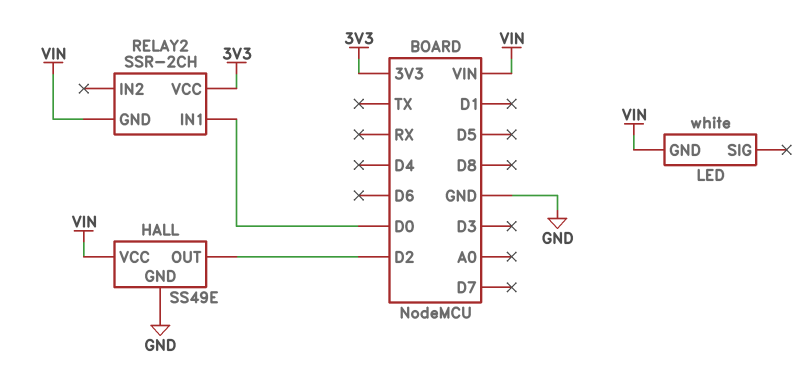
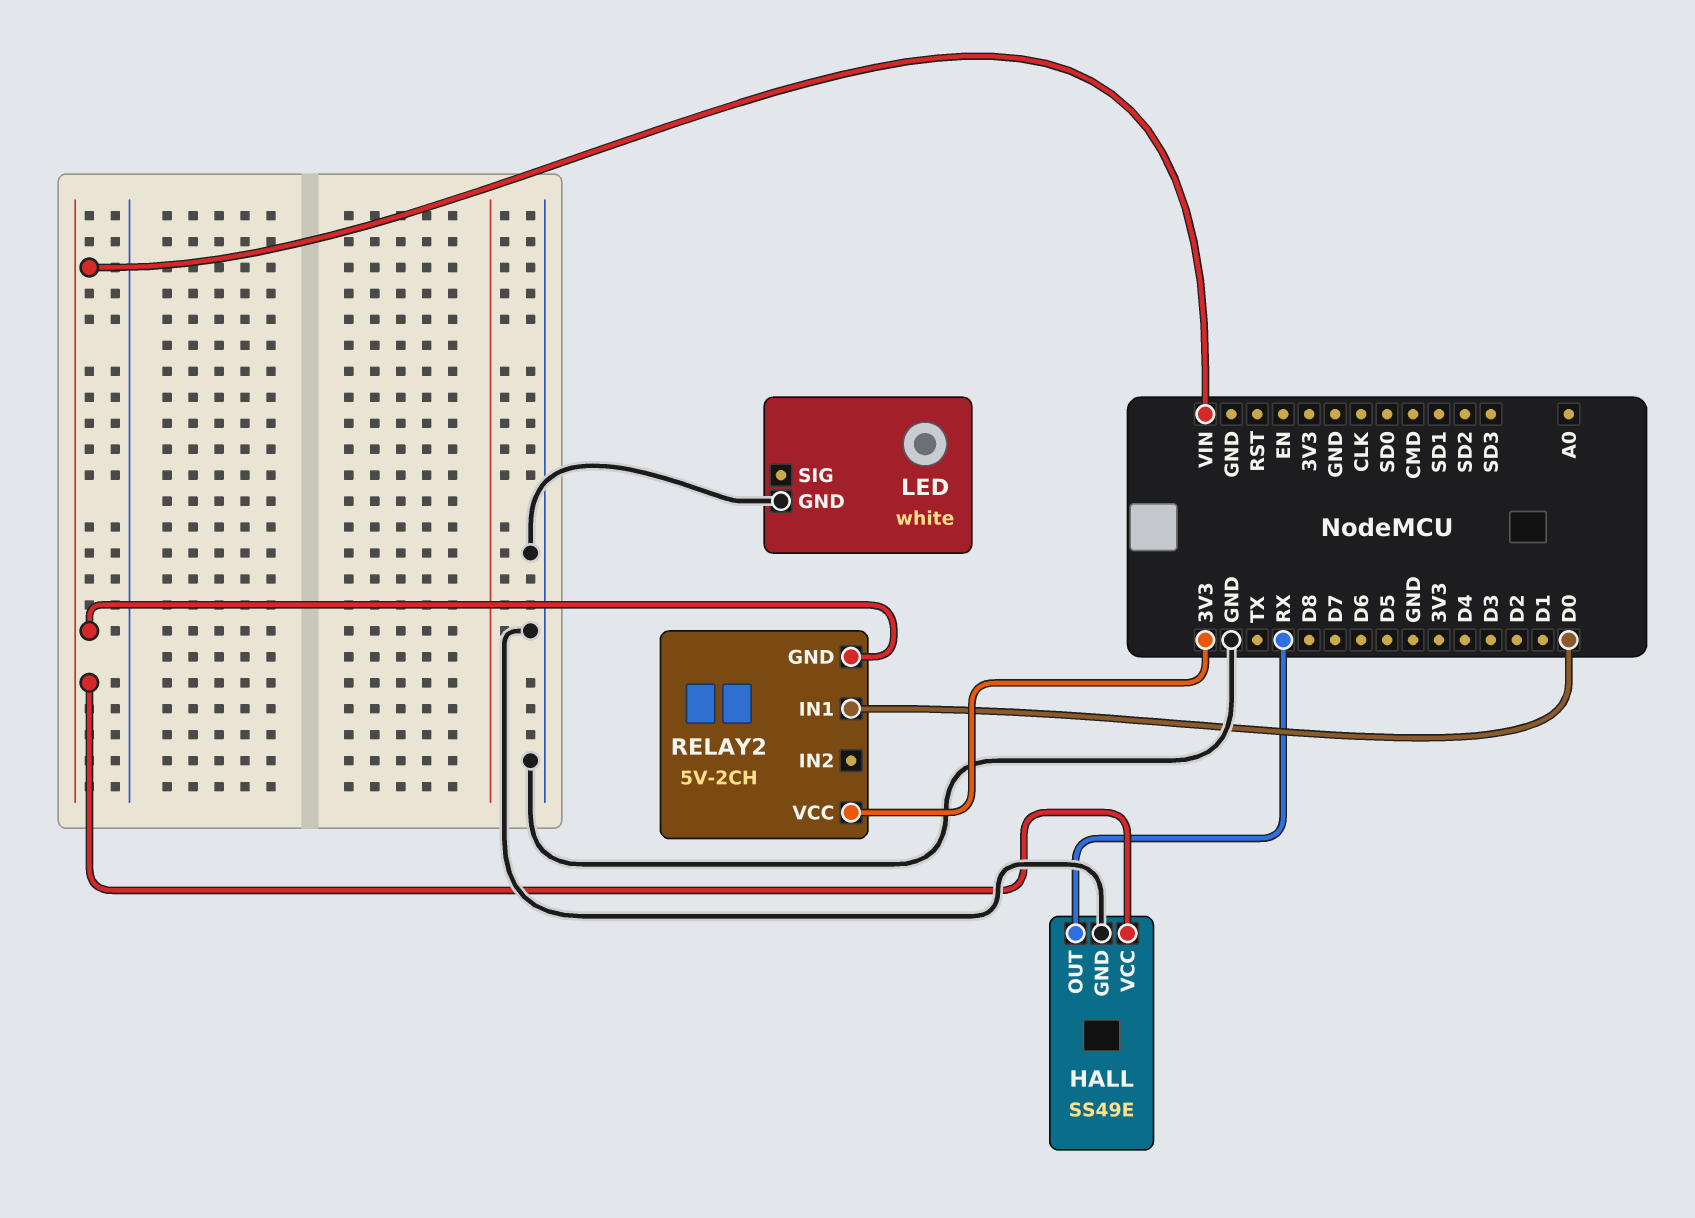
HALL pin OUT: D2 -> RX
LED pin GND: VIN -> GND
RELAY2: SSR-2CH -> 5V-2CH

